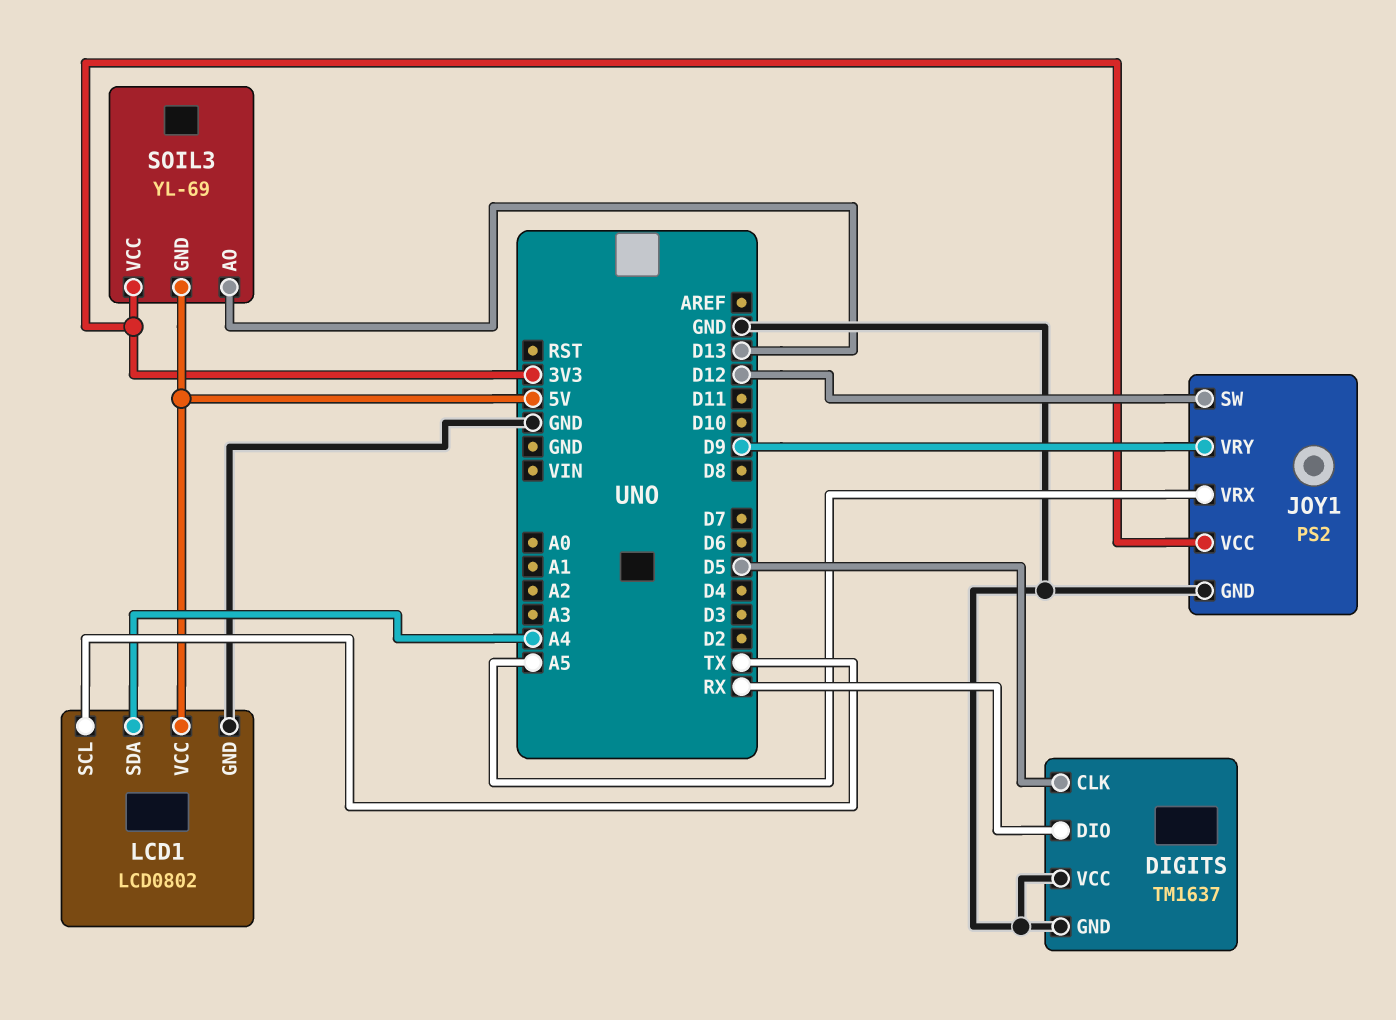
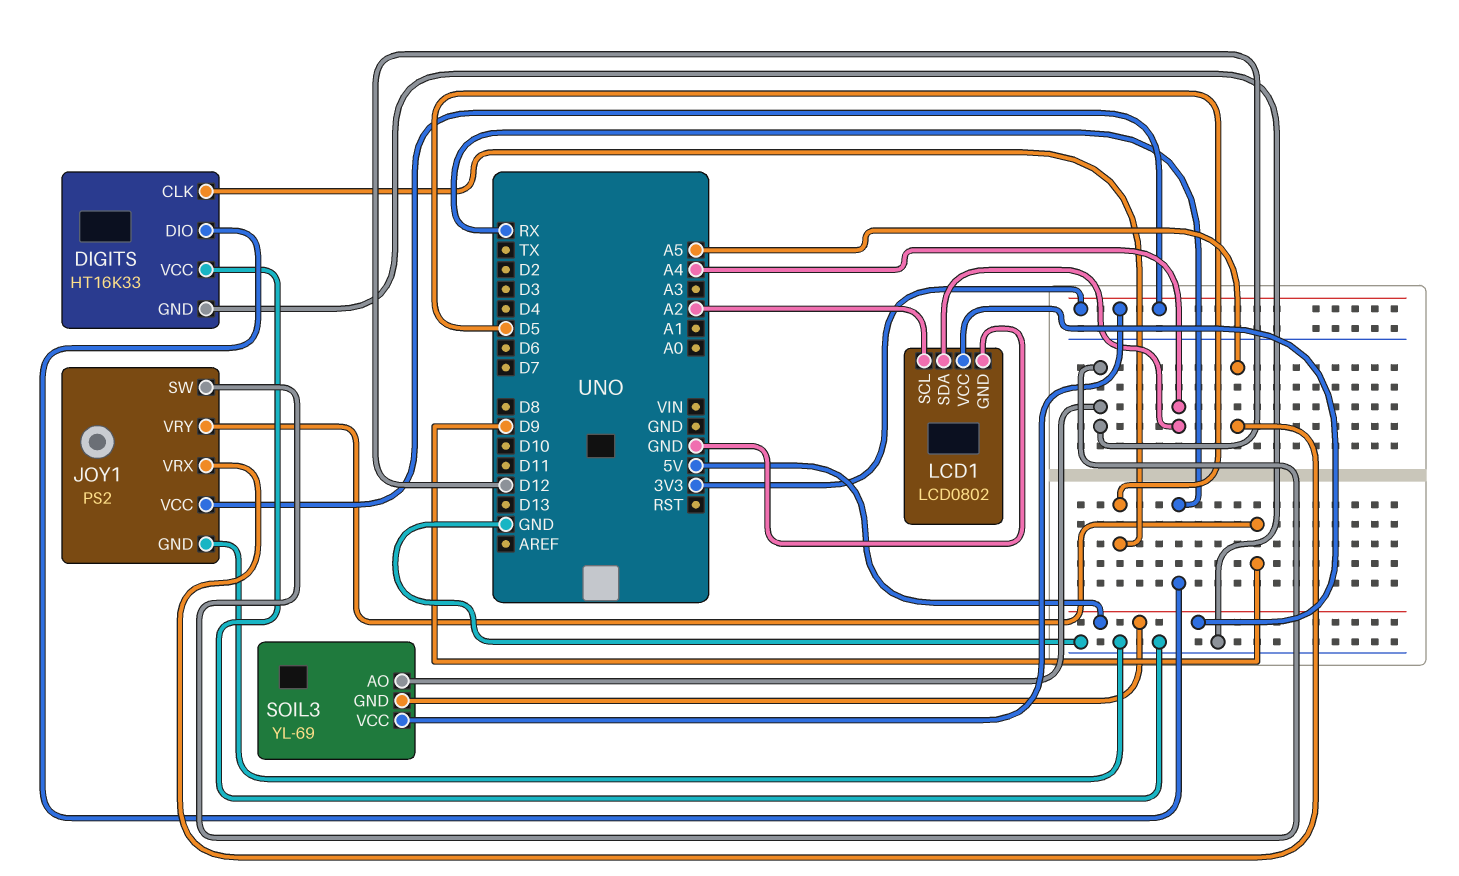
DIGITS: TM1637 -> HT16K33
LCD1 pin SCL: TX -> A2
SOIL3 pin AO: D13 -> D12

